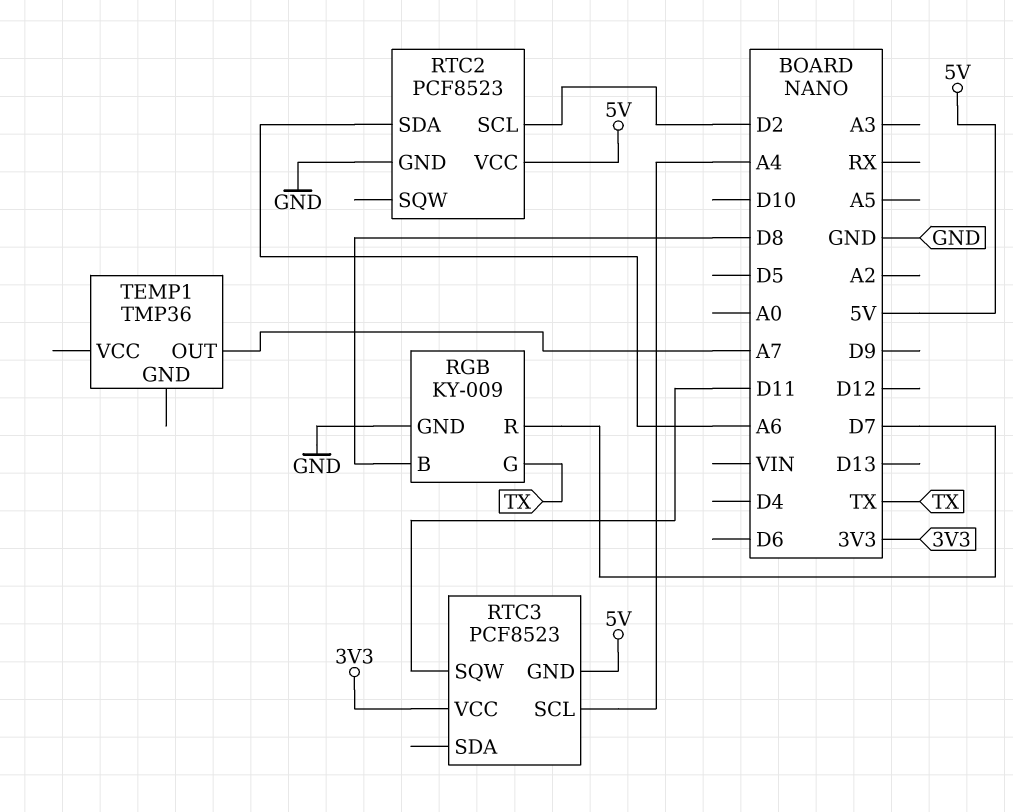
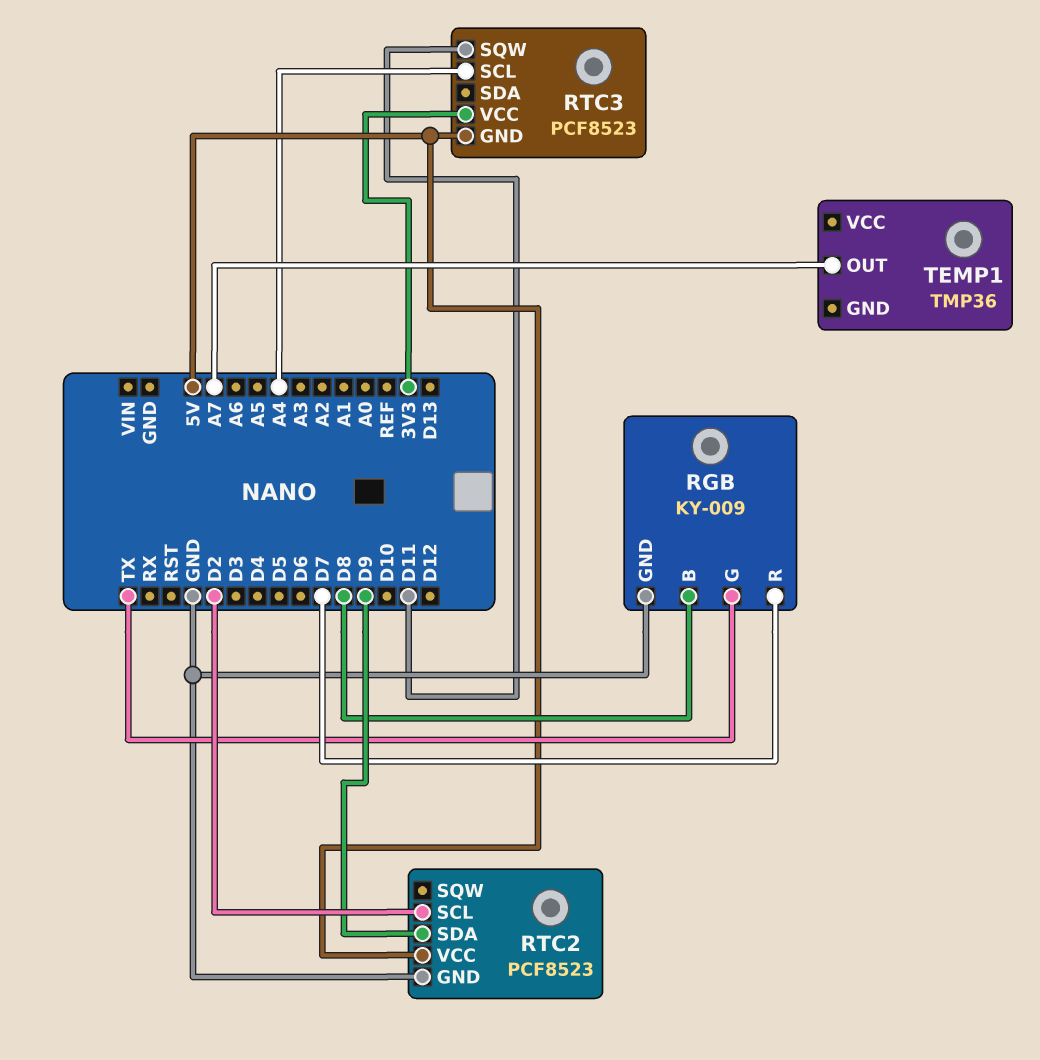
RTC2 pin SDA: A6 -> D9

